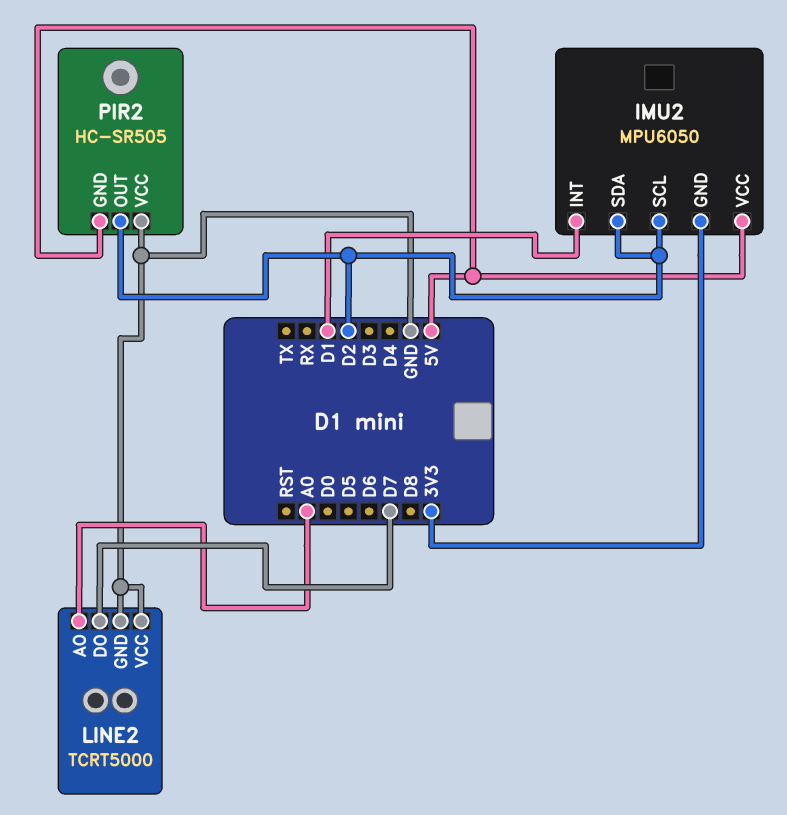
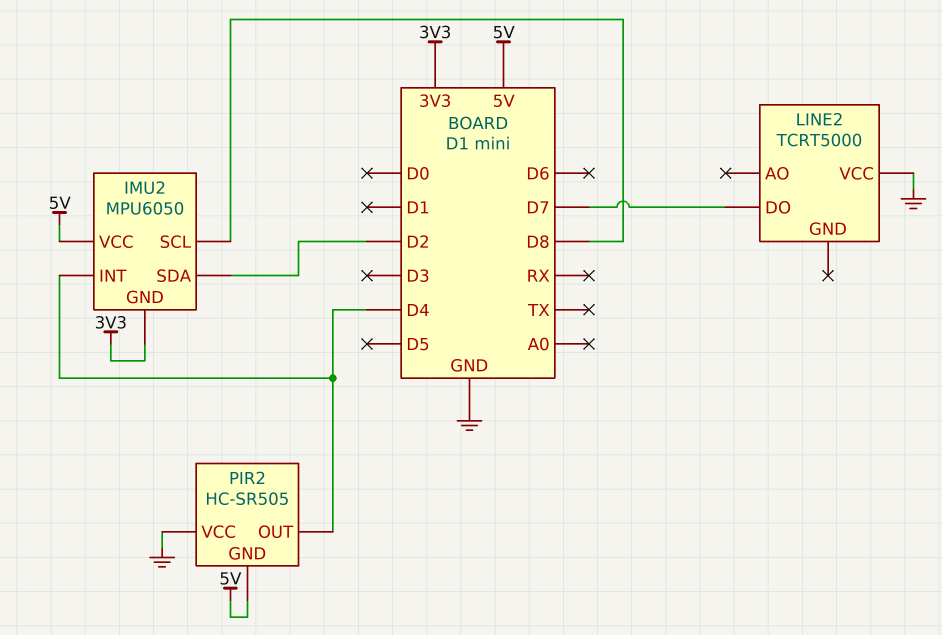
IMU2 pin INT: D1 -> D4
IMU2 pin SCL: D2 -> D8
LINE2 pin AO: A0 -> none
LINE2 pin GND: GND -> none
PIR2 pin OUT: D2 -> D4

